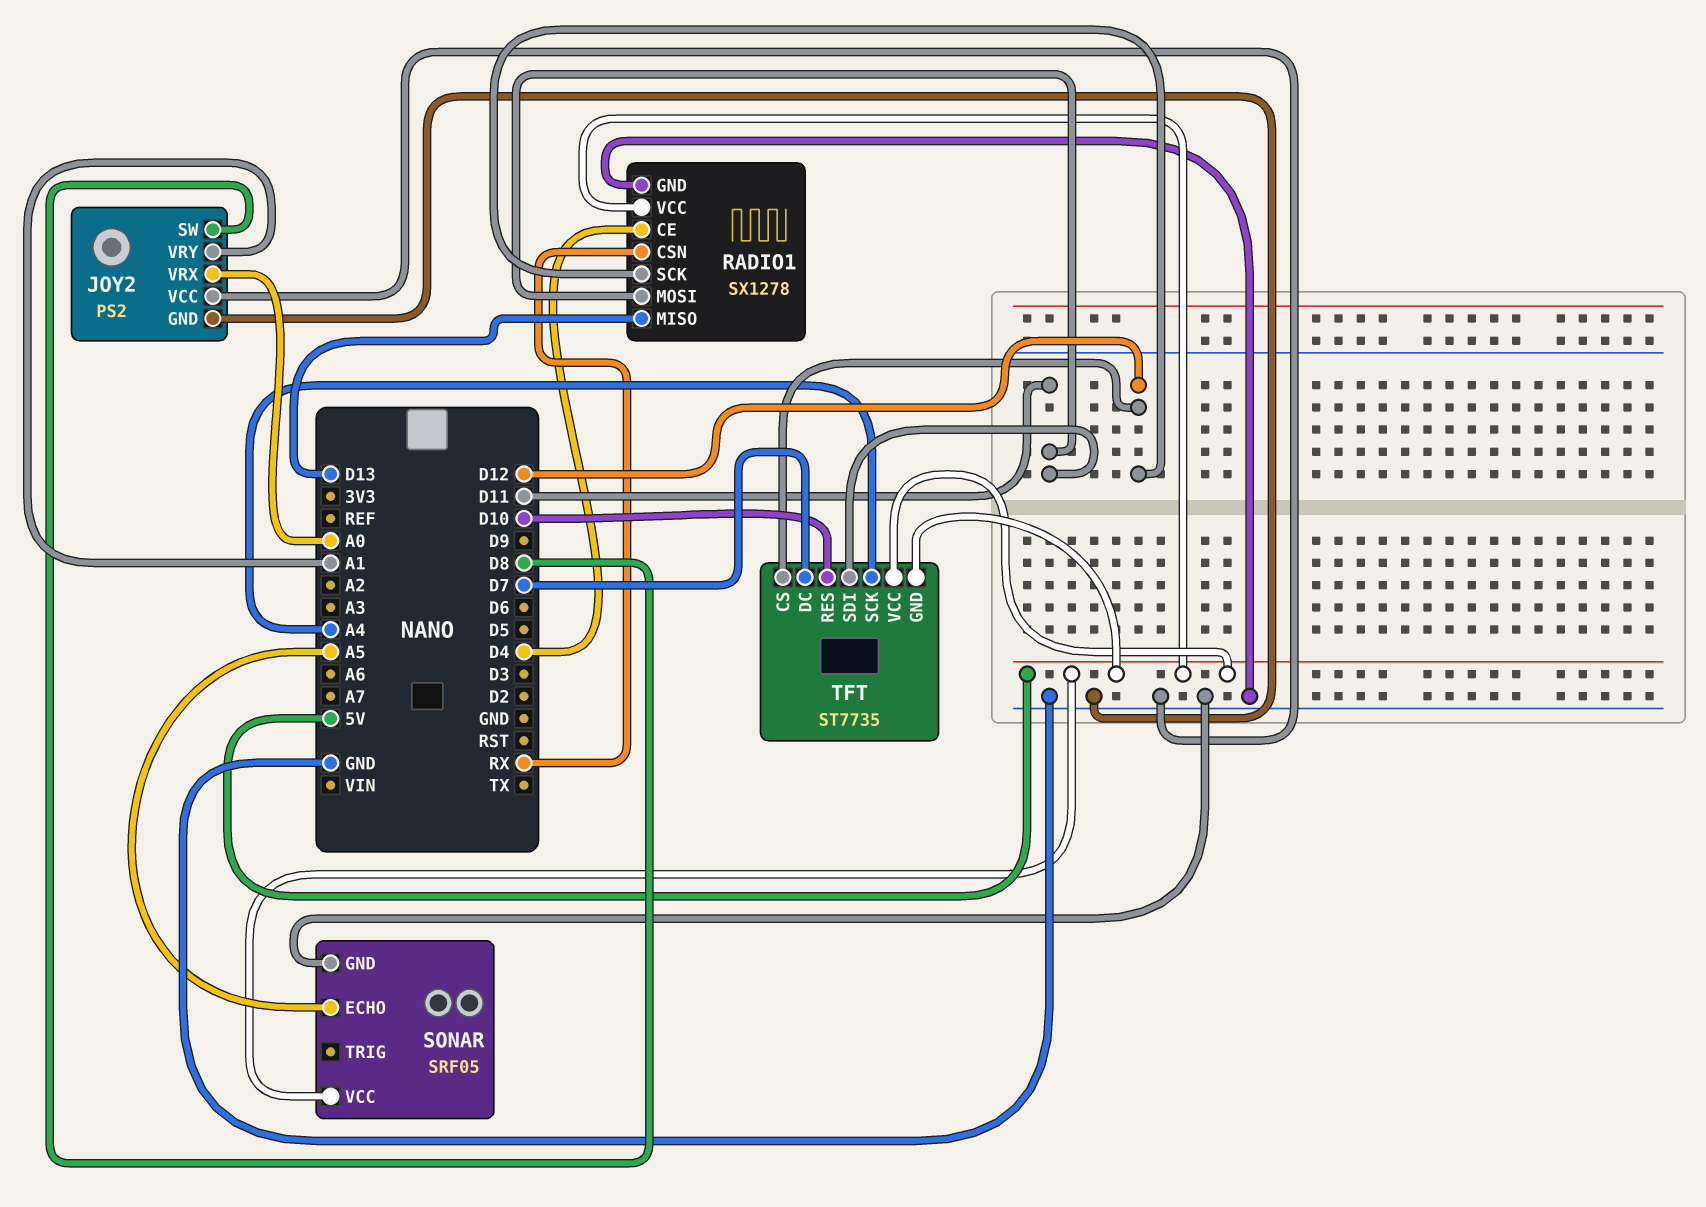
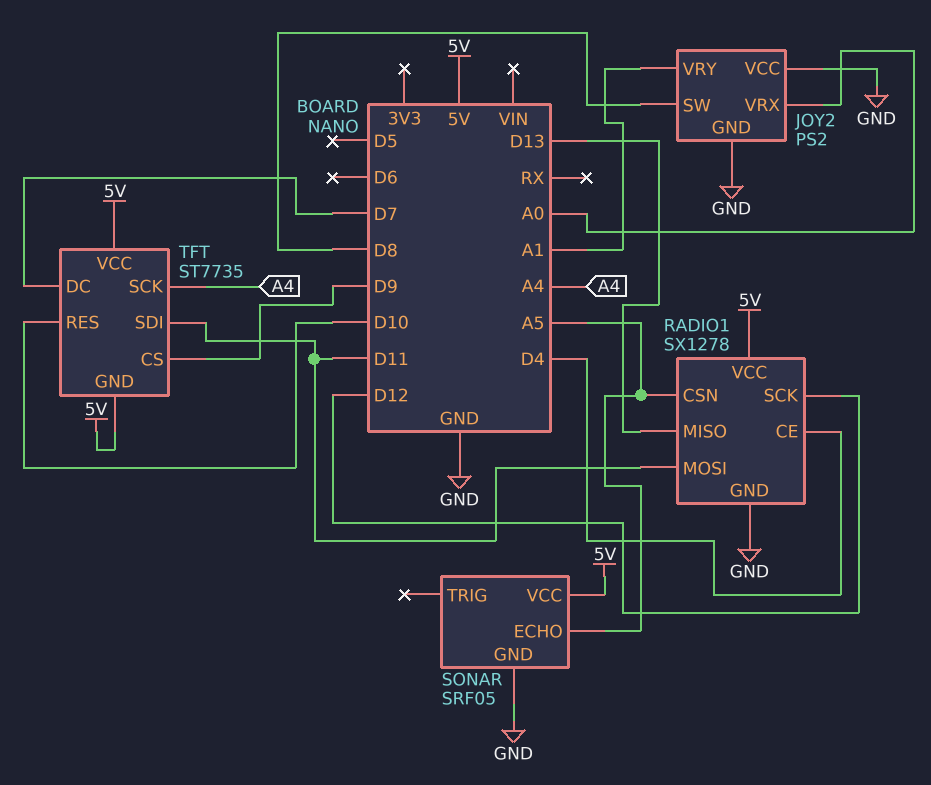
RADIO1 pin CSN: RX -> A5
TFT pin CS: D12 -> D9

